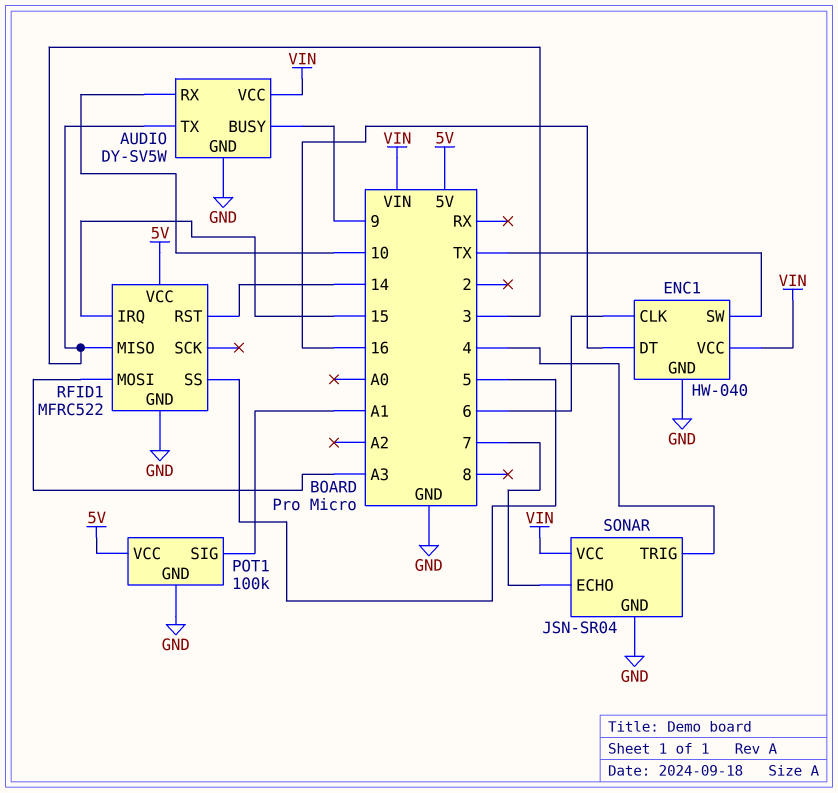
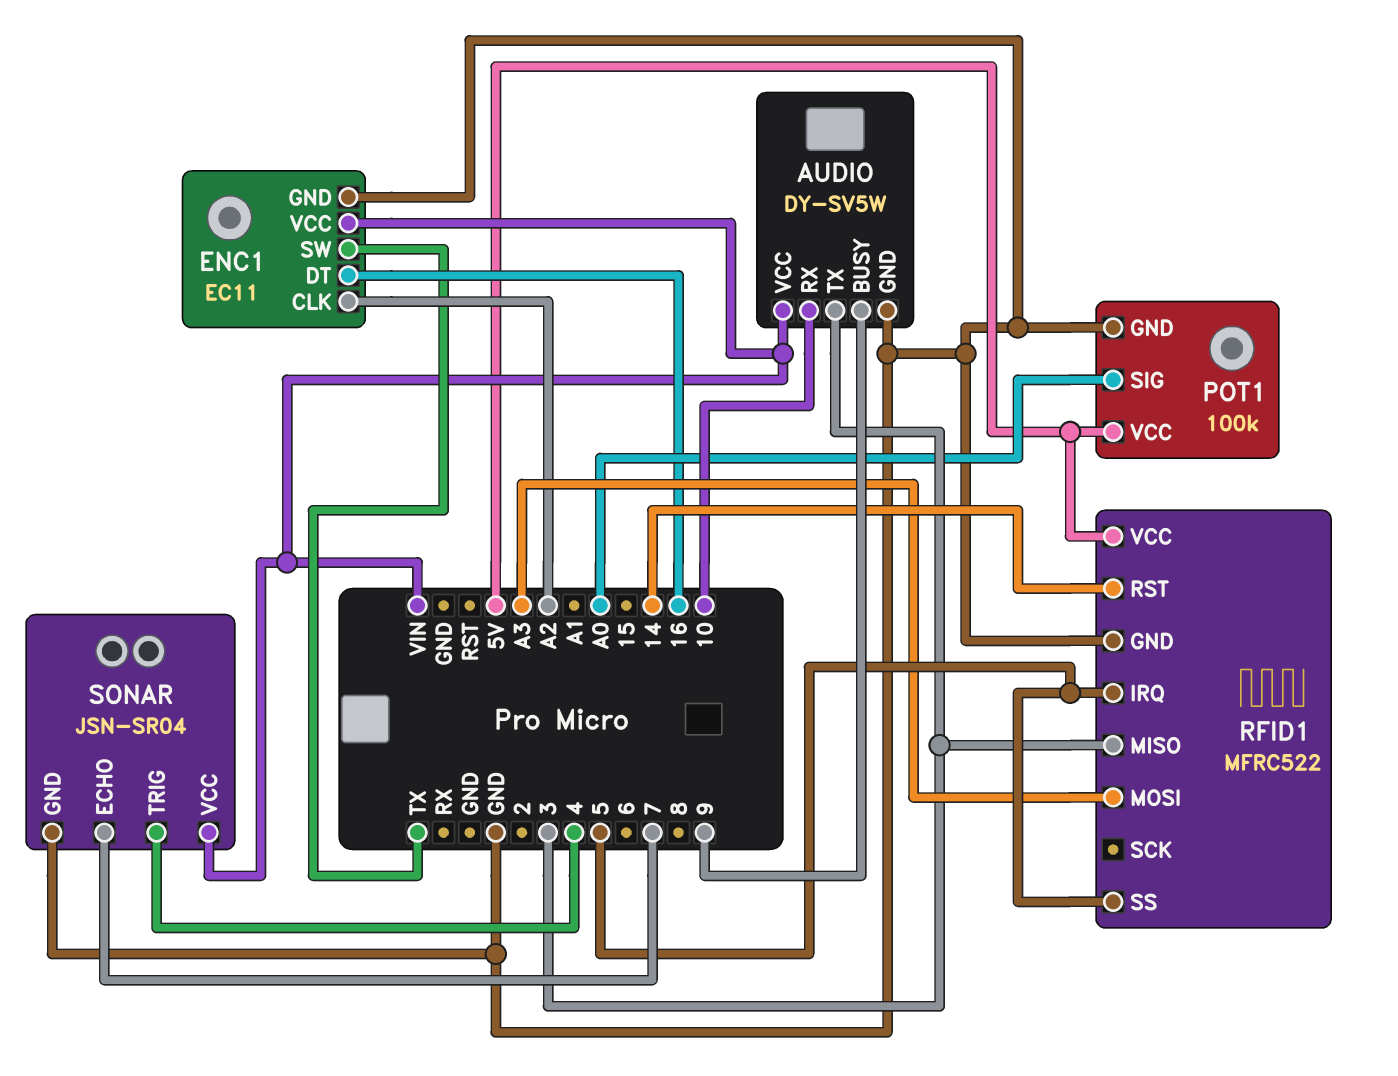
ENC1: HW-040 -> EC11
ENC1 pin CLK: 6 -> A2
POT1 pin SIG: A1 -> A0
RFID1 pin IRQ: 15 -> 5

